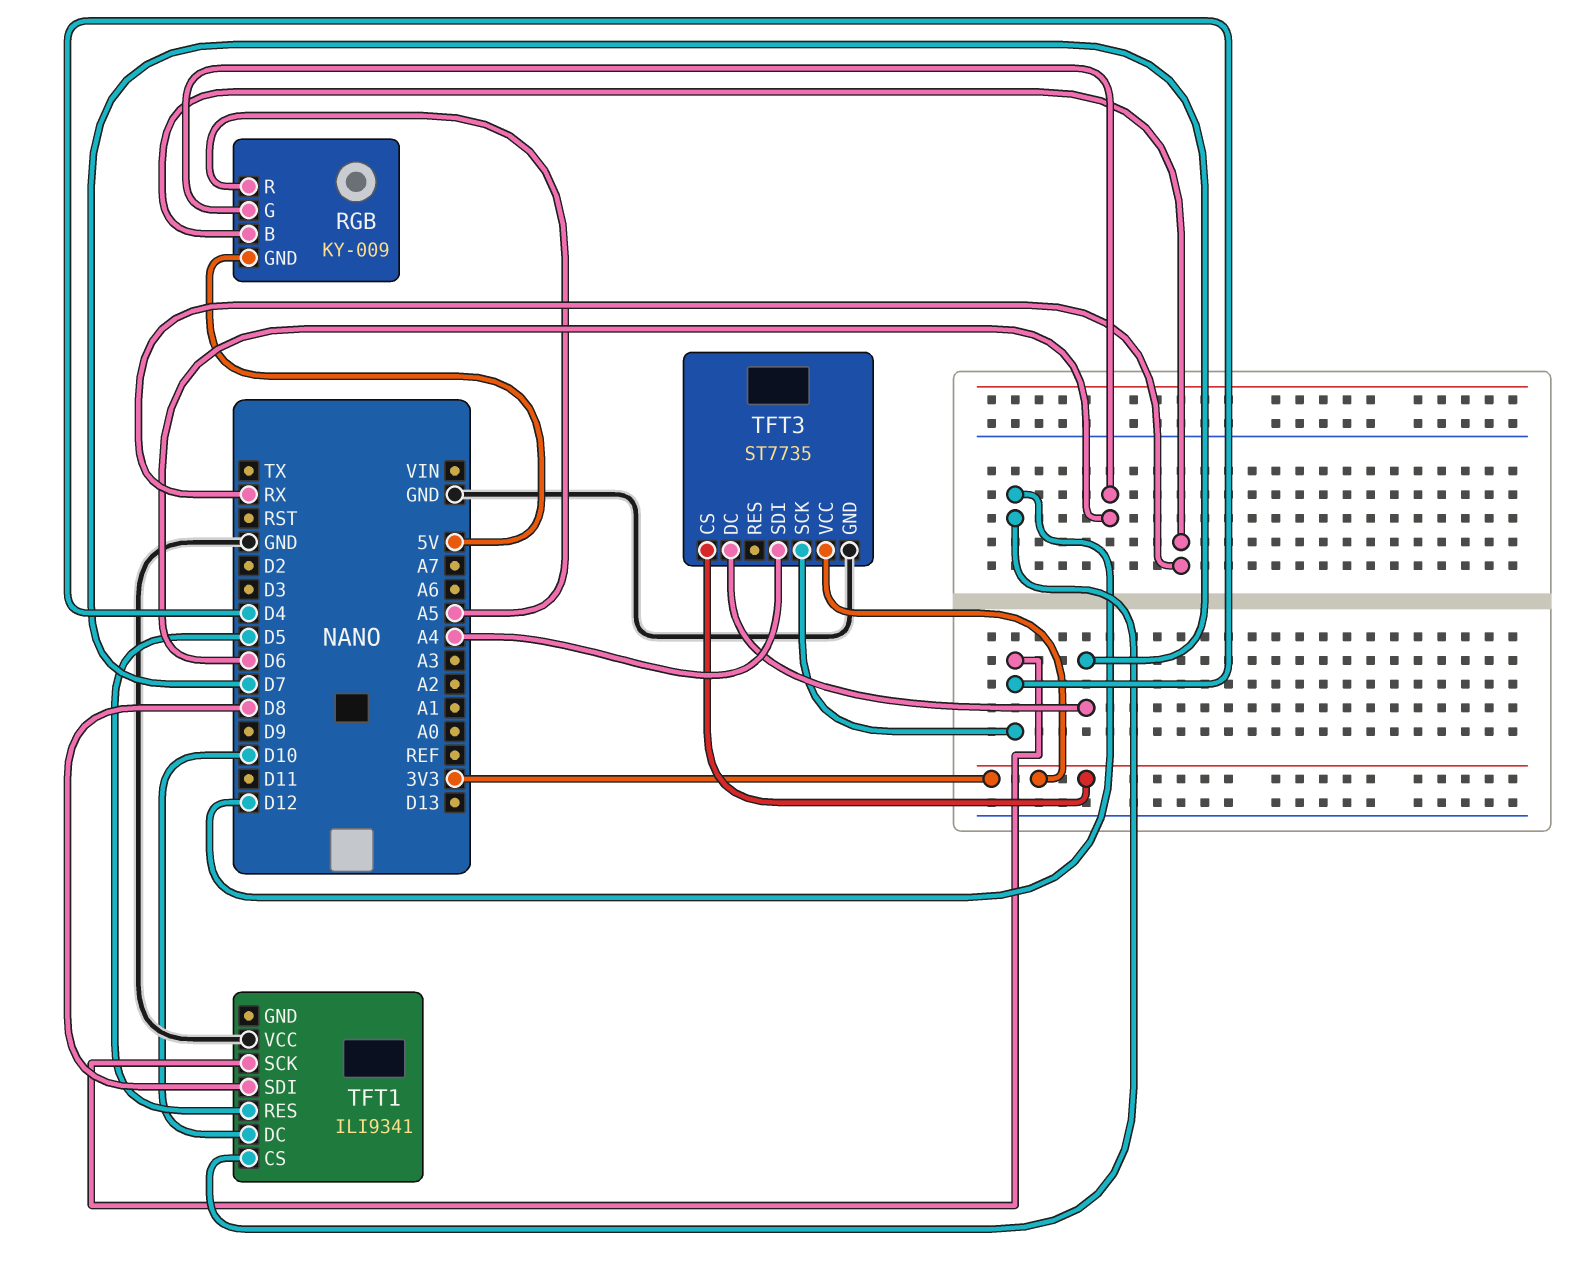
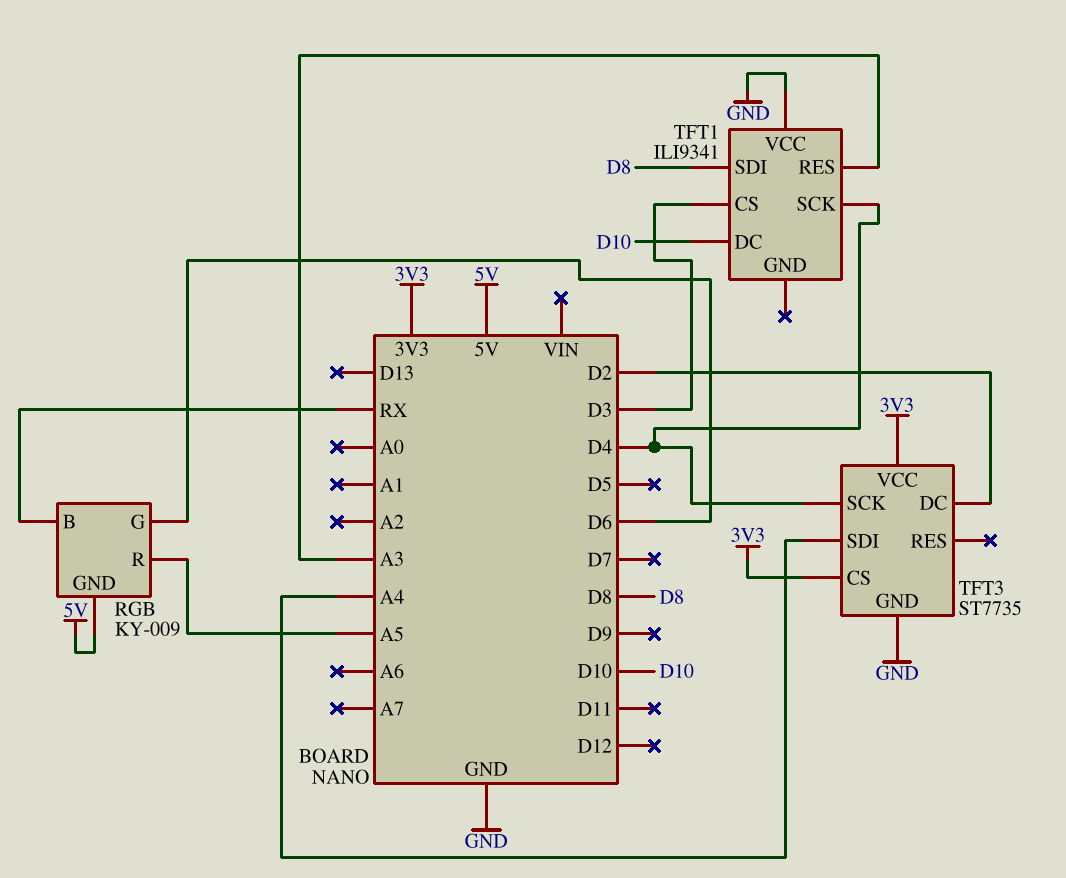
TFT1 pin CS: D12 -> D3
TFT1 pin RES: D5 -> A3
TFT3 pin DC: D7 -> D2

